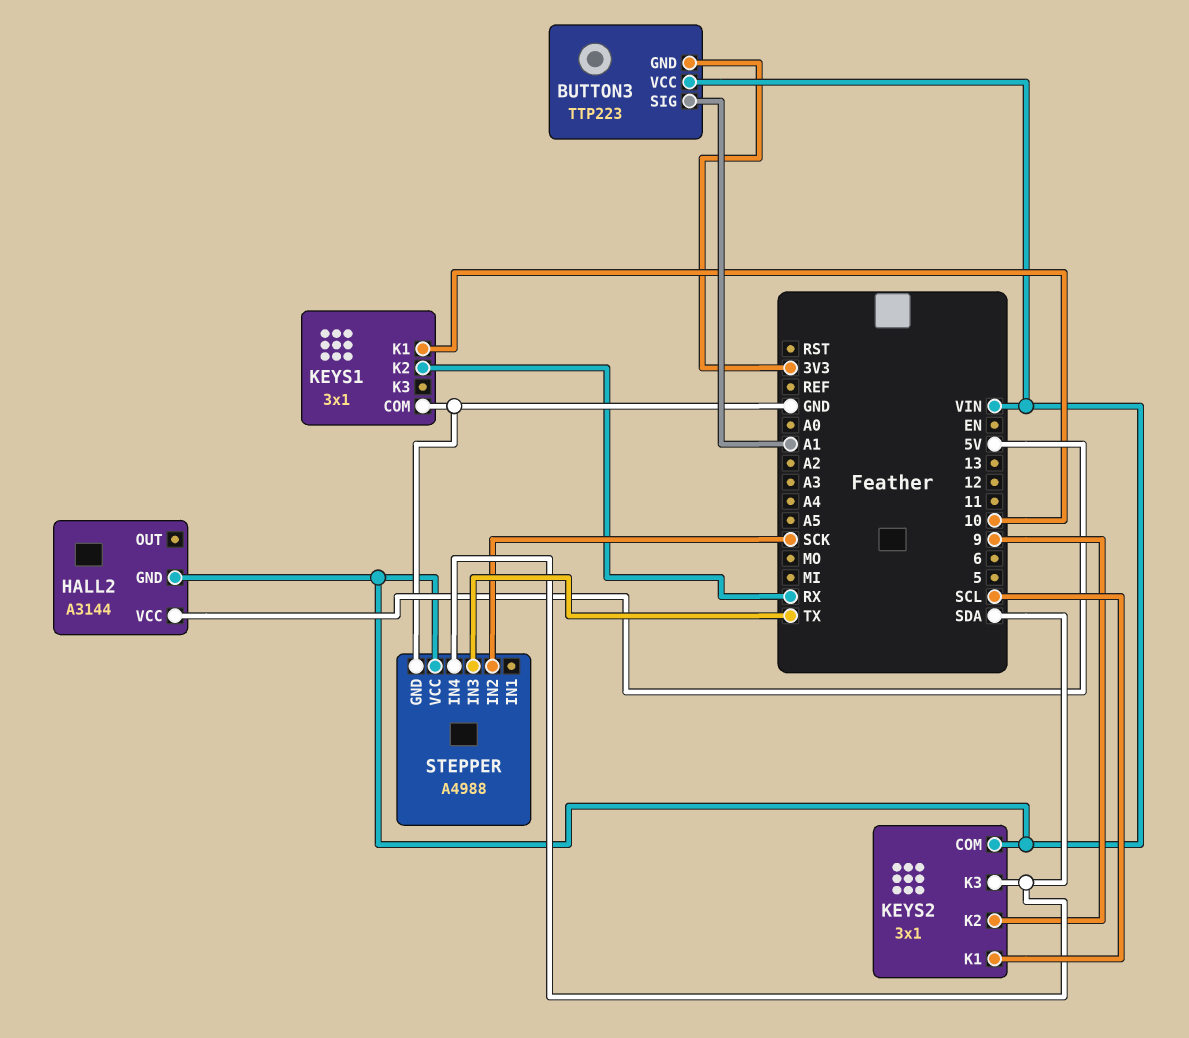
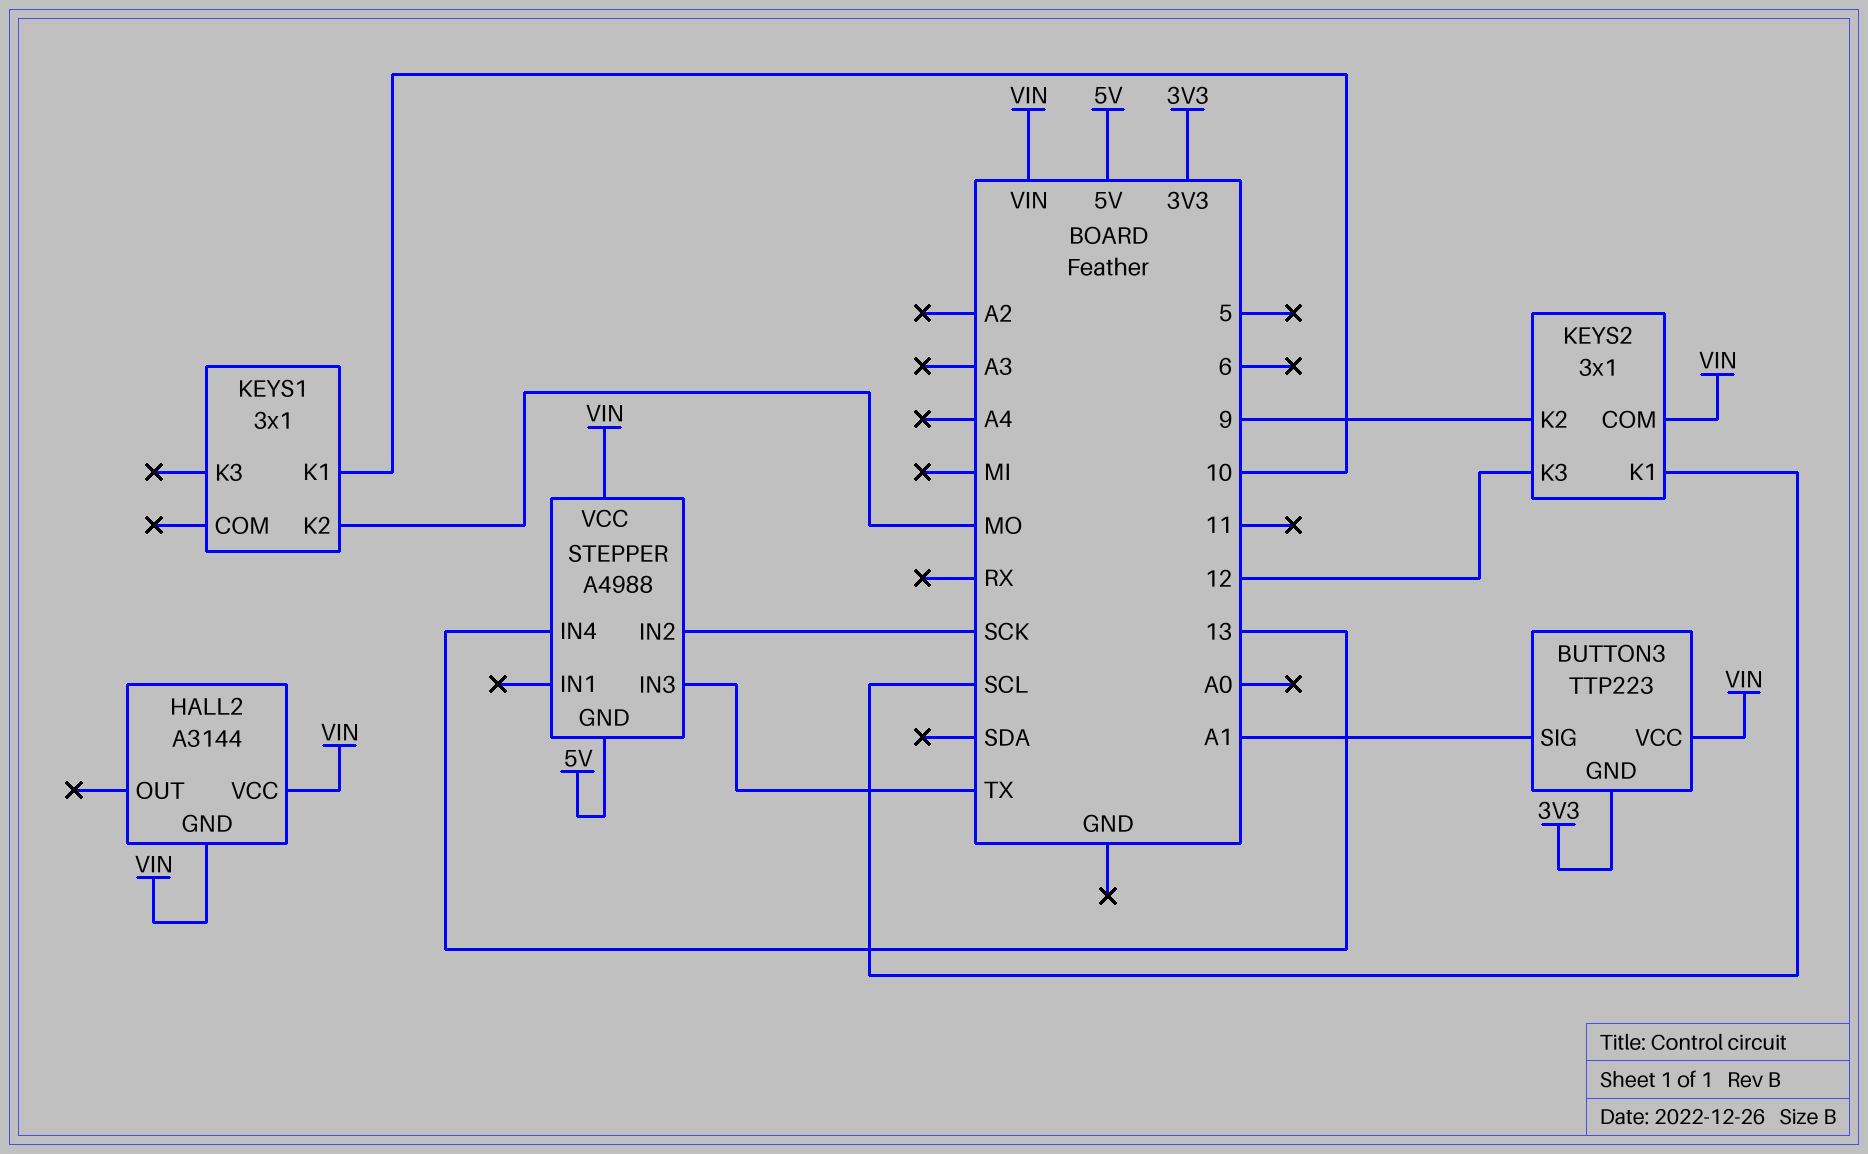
HALL2 pin VCC: 5V -> VIN
KEYS1 pin COM: GND -> none
KEYS1 pin K2: RX -> MO
KEYS2 pin K3: SDA -> 12
STEPPER pin GND: GND -> 5V
STEPPER pin IN4: SDA -> 13

